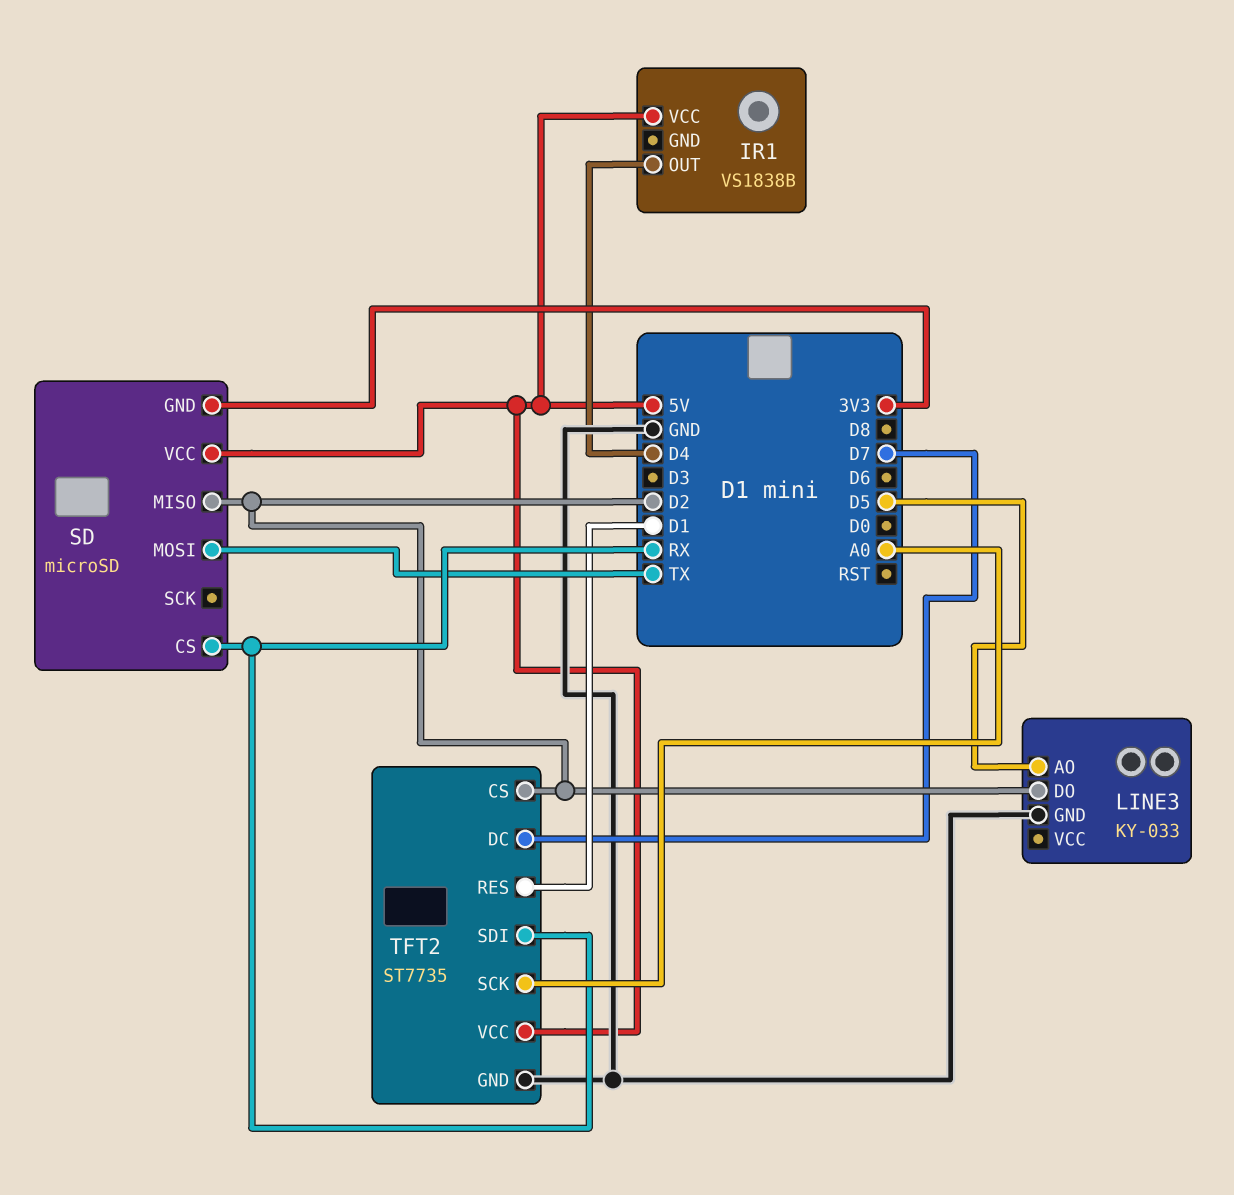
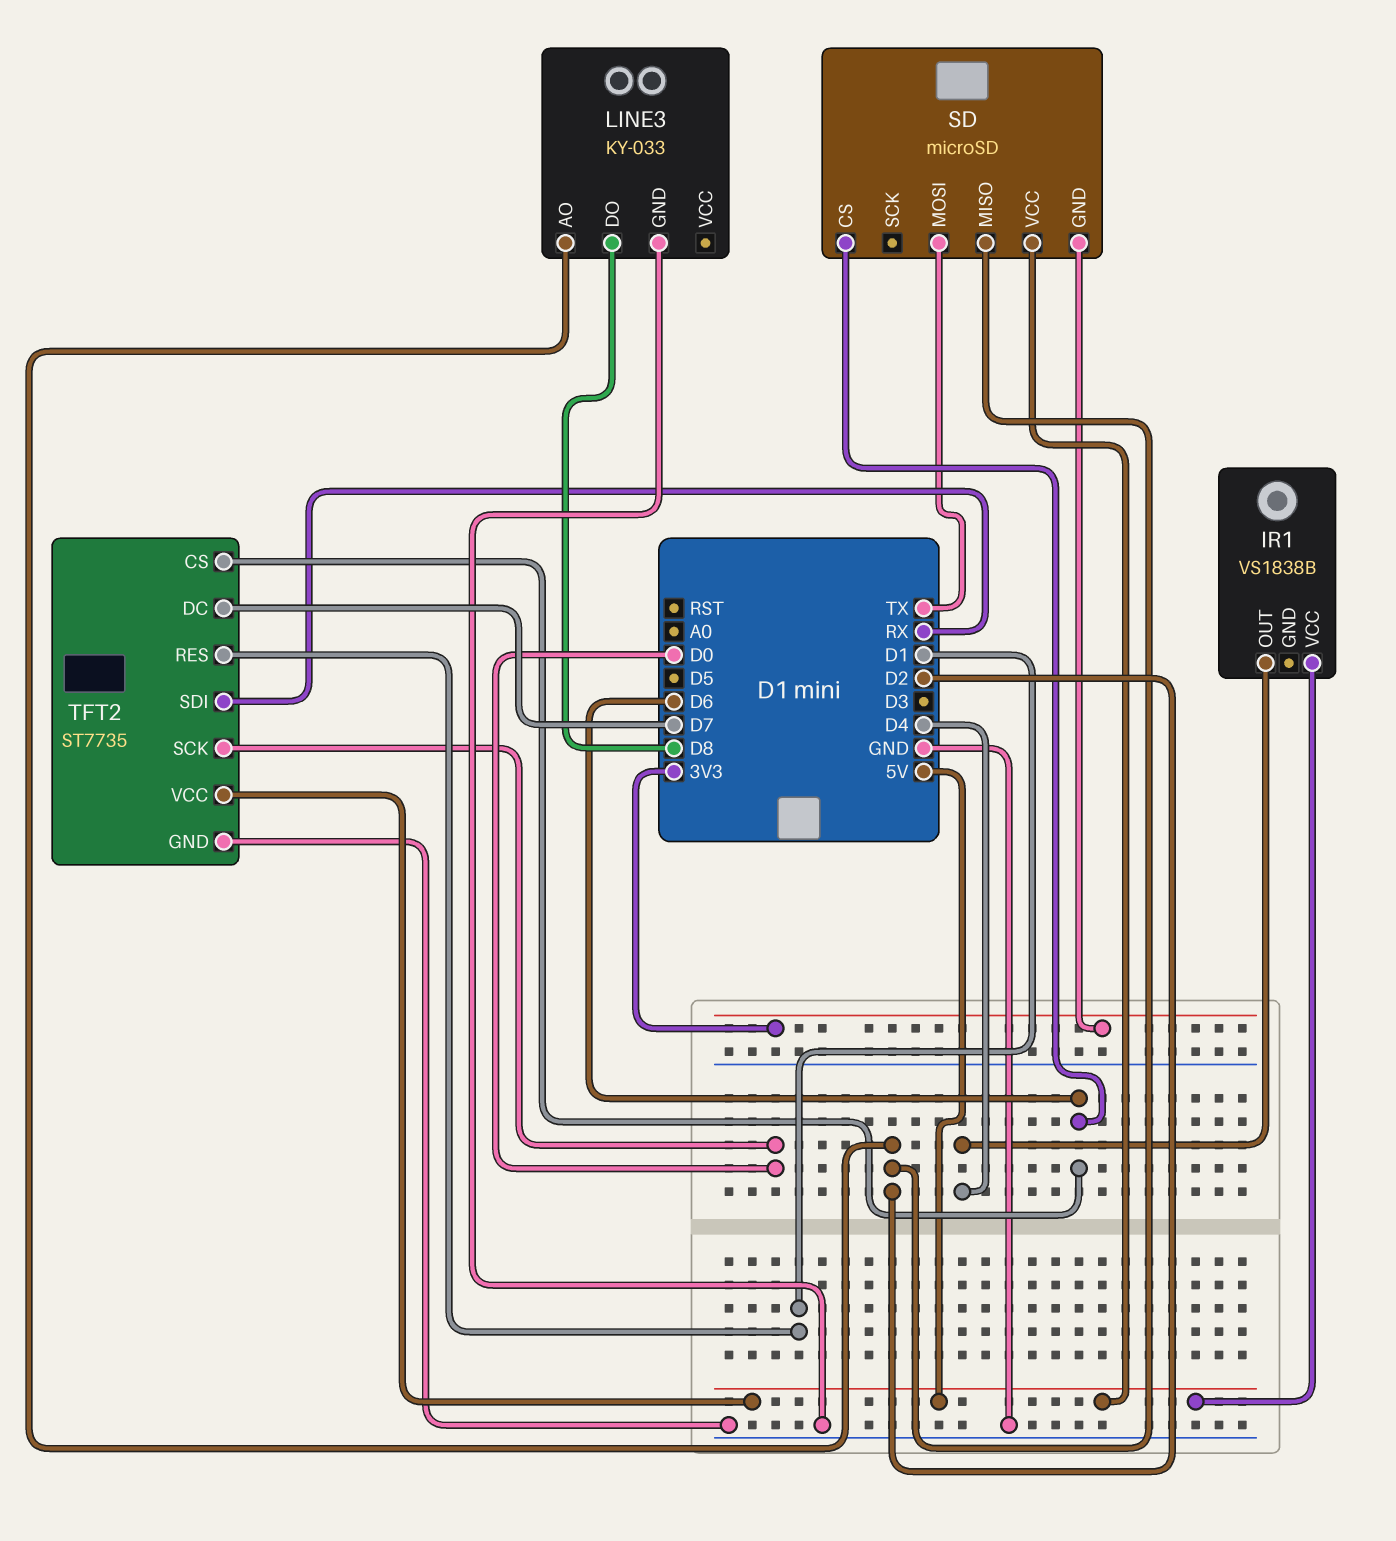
LINE3 pin AO: D5 -> D2
LINE3 pin DO: D2 -> D8
SD pin CS: RX -> D6
TFT2 pin CS: D2 -> D6
TFT2 pin SCK: A0 -> D0

